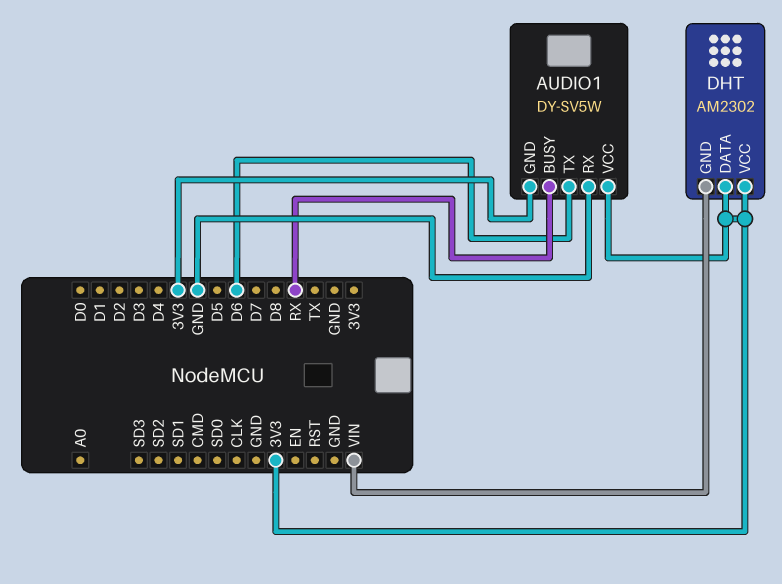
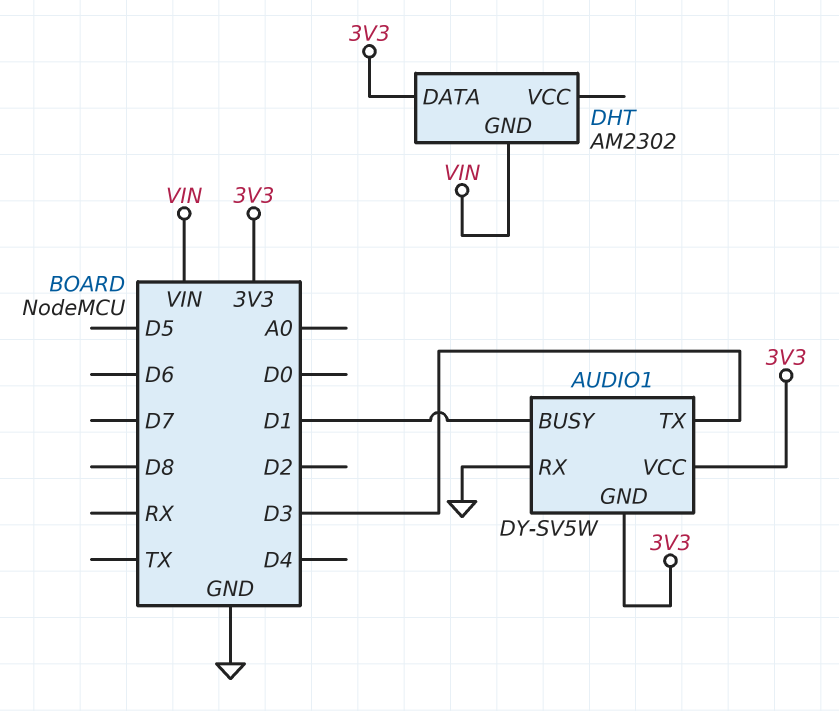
AUDIO1 pin BUSY: RX -> D1
AUDIO1 pin TX: D6 -> D3
DHT pin VCC: 3V3 -> none

